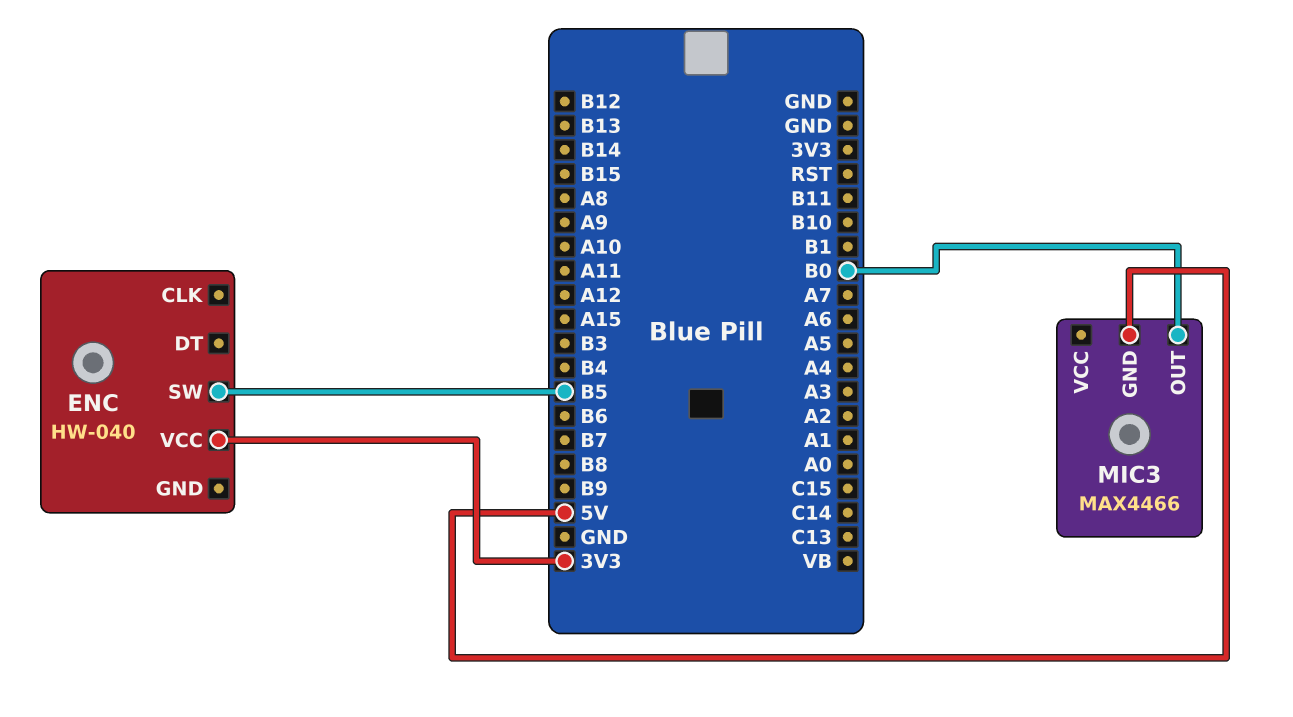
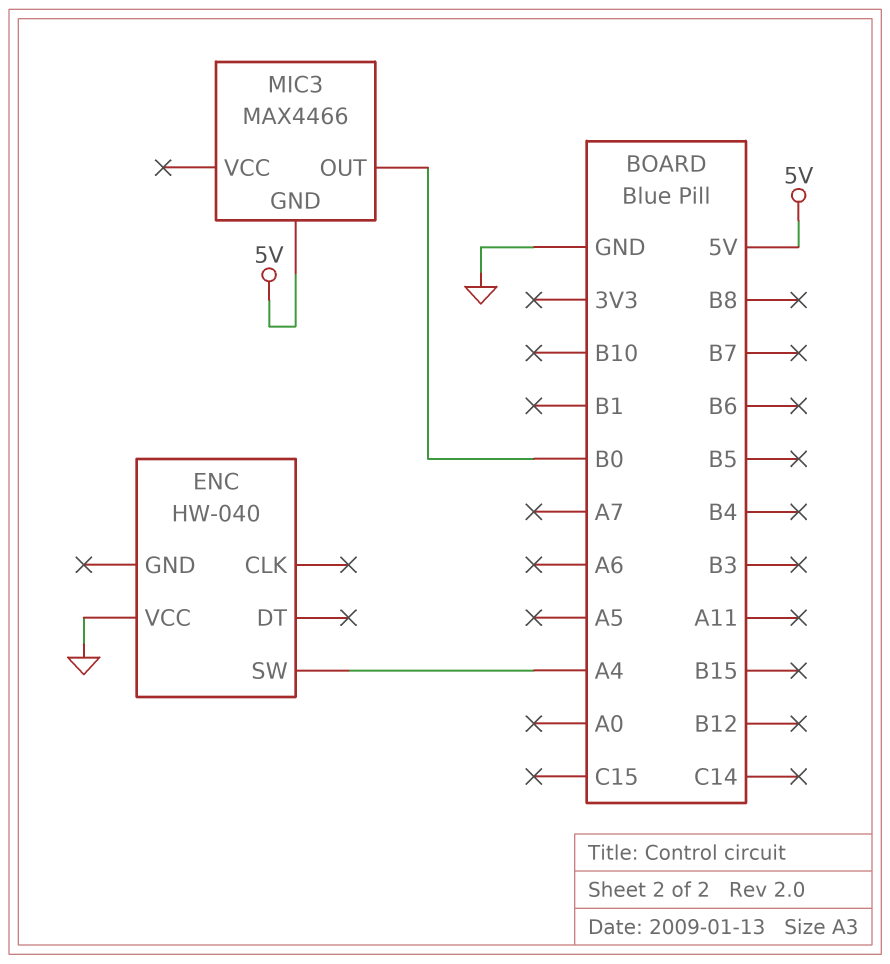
ENC pin SW: B5 -> A4
ENC pin VCC: 3V3 -> GND

